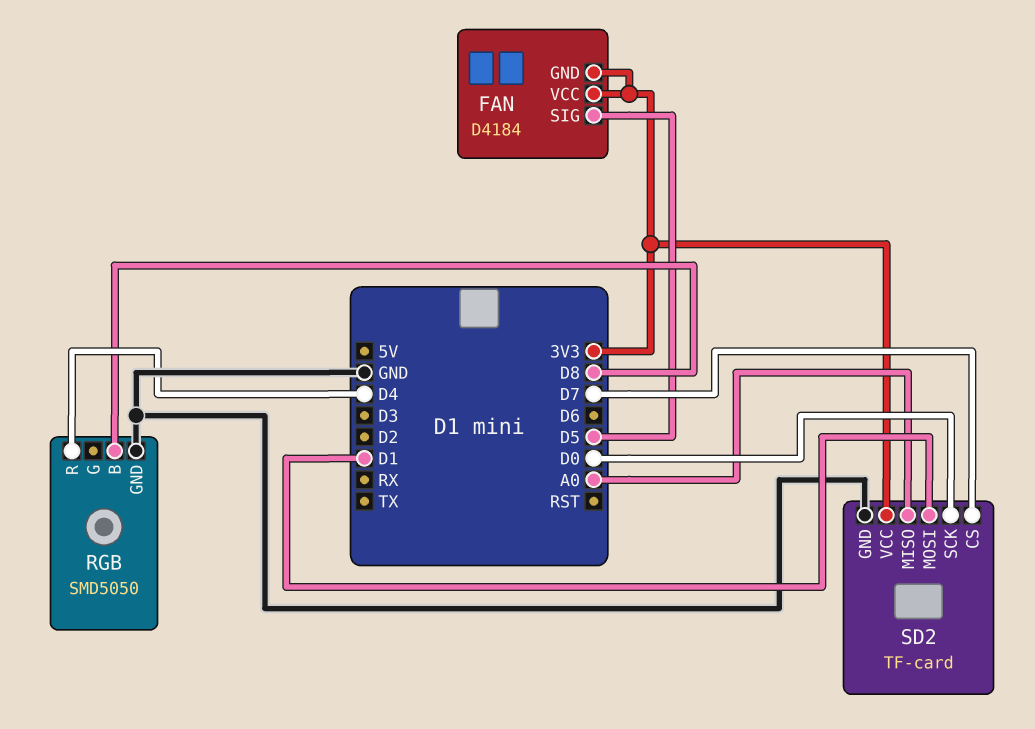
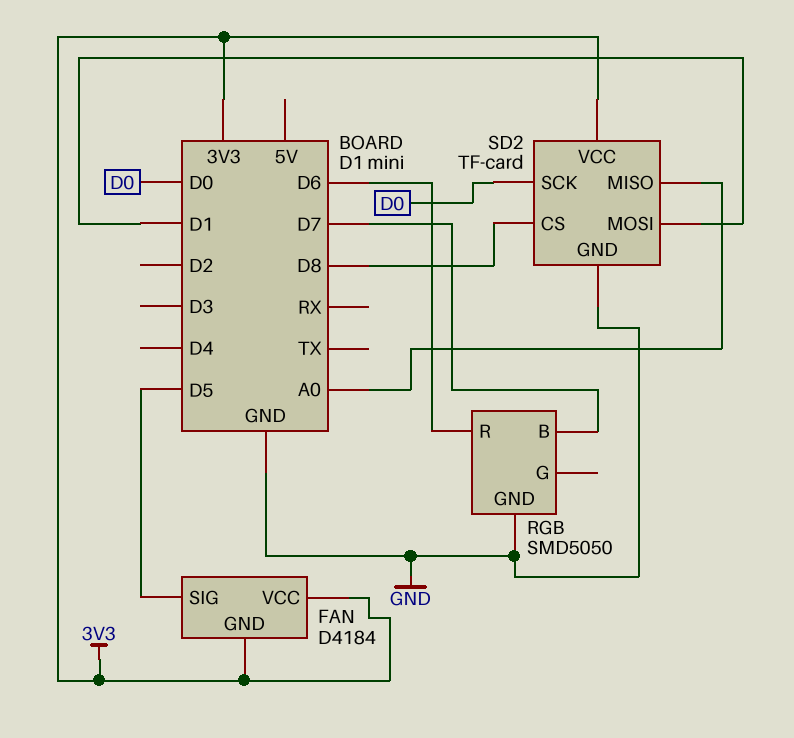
RGB pin B: D8 -> D7
RGB pin R: D4 -> D6
SD2 pin CS: D7 -> D8

